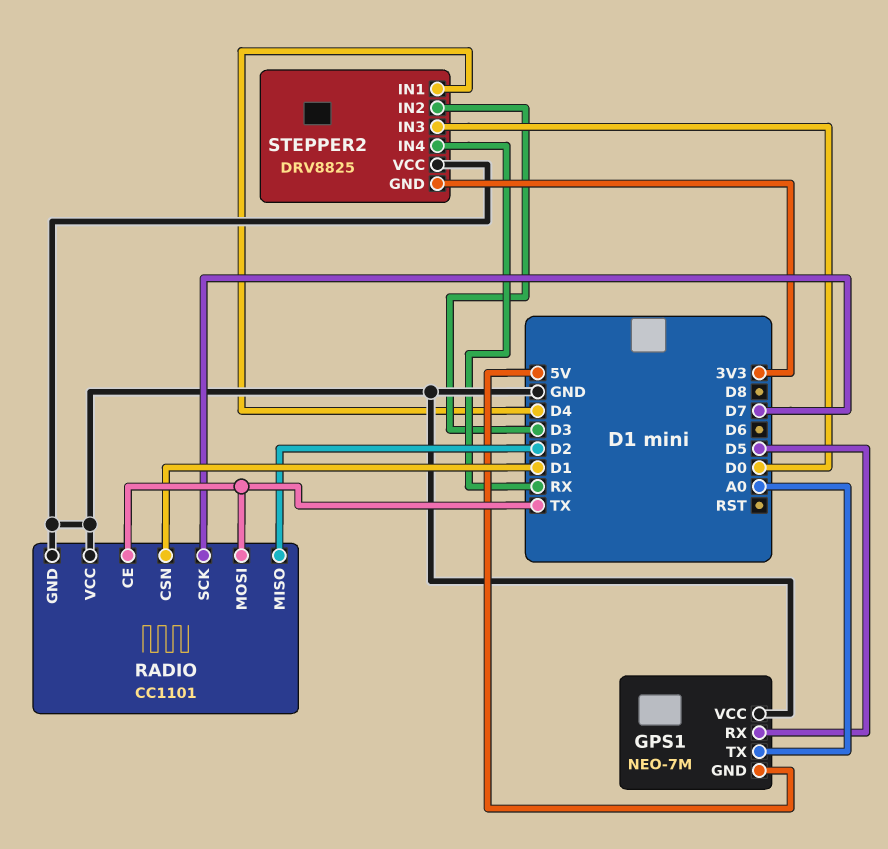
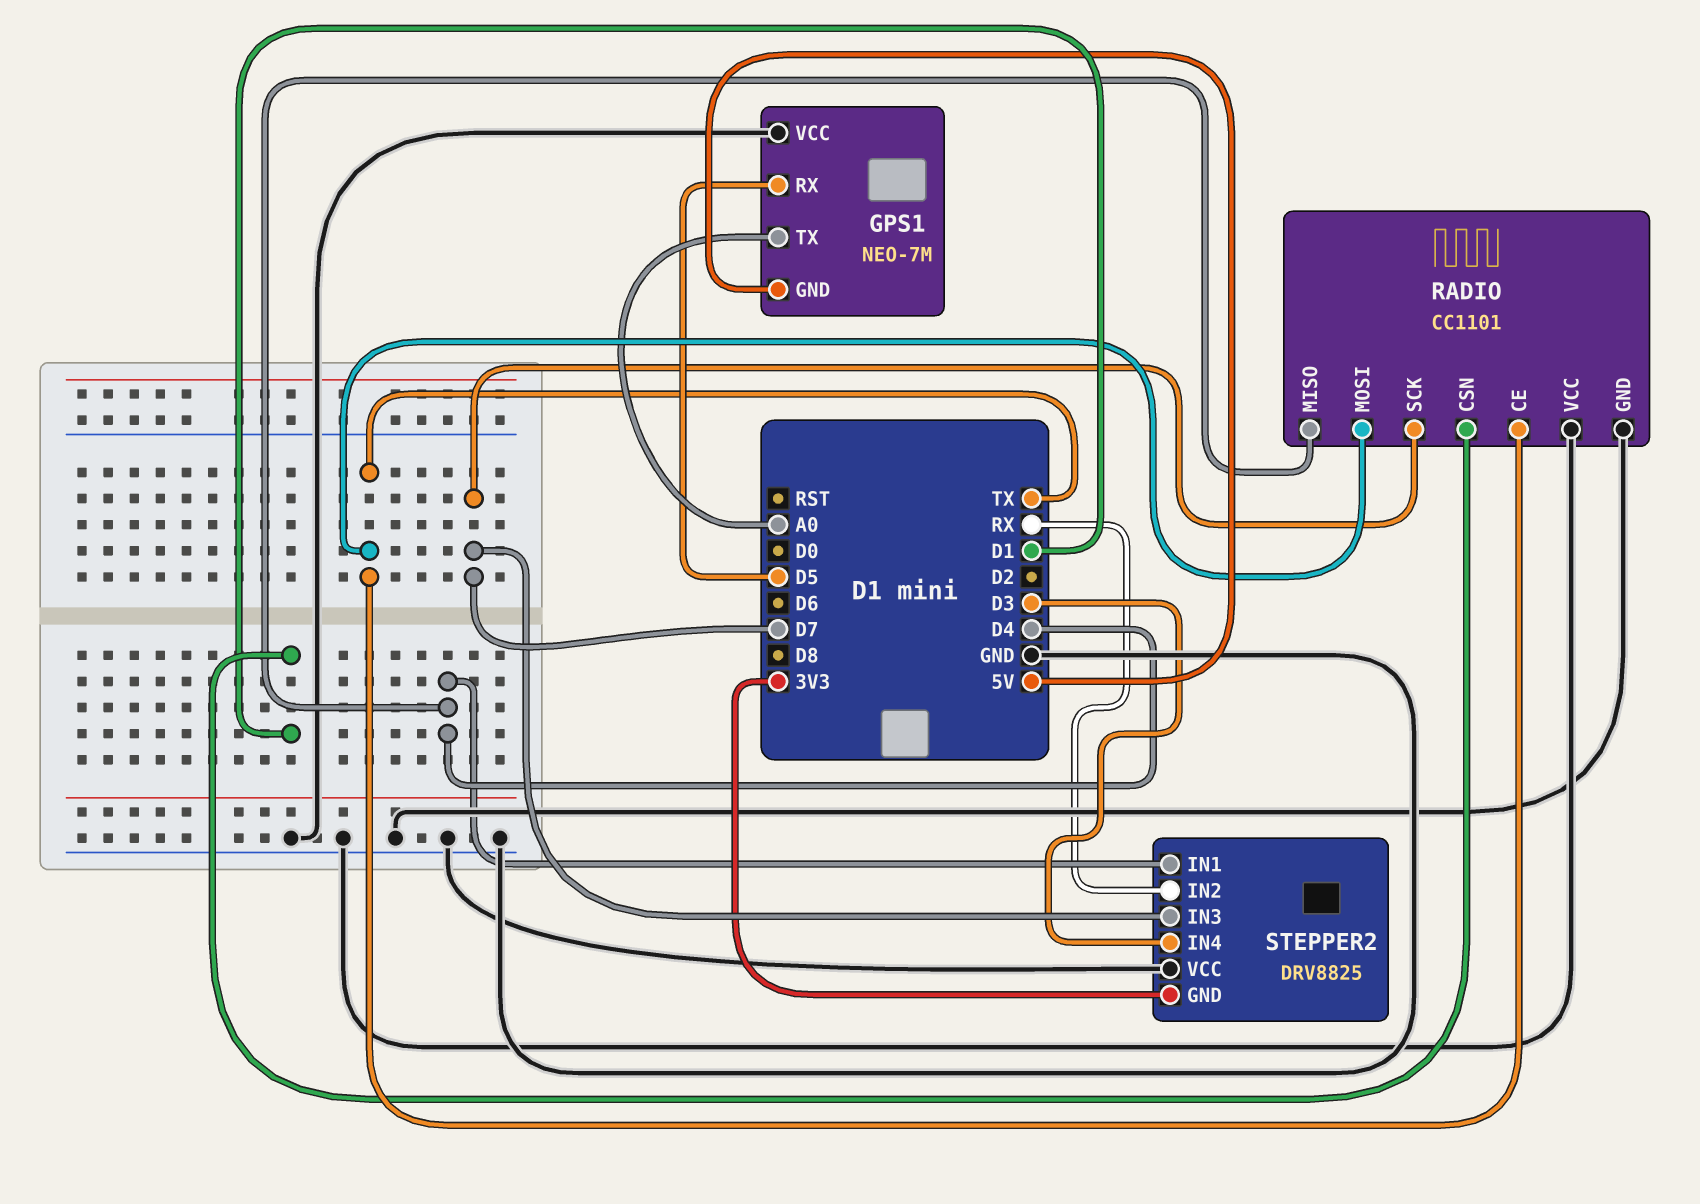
RADIO pin MISO: D2 -> D4
STEPPER2 pin IN2: D3 -> RX
STEPPER2 pin IN3: D0 -> D7
STEPPER2 pin IN4: RX -> D3

